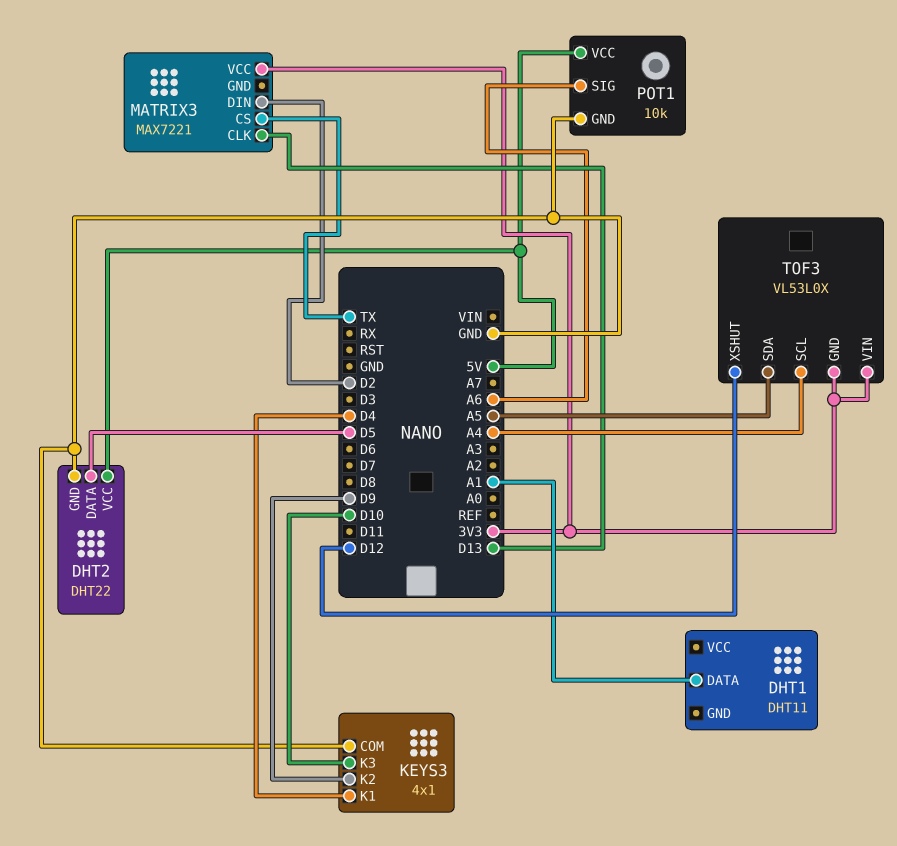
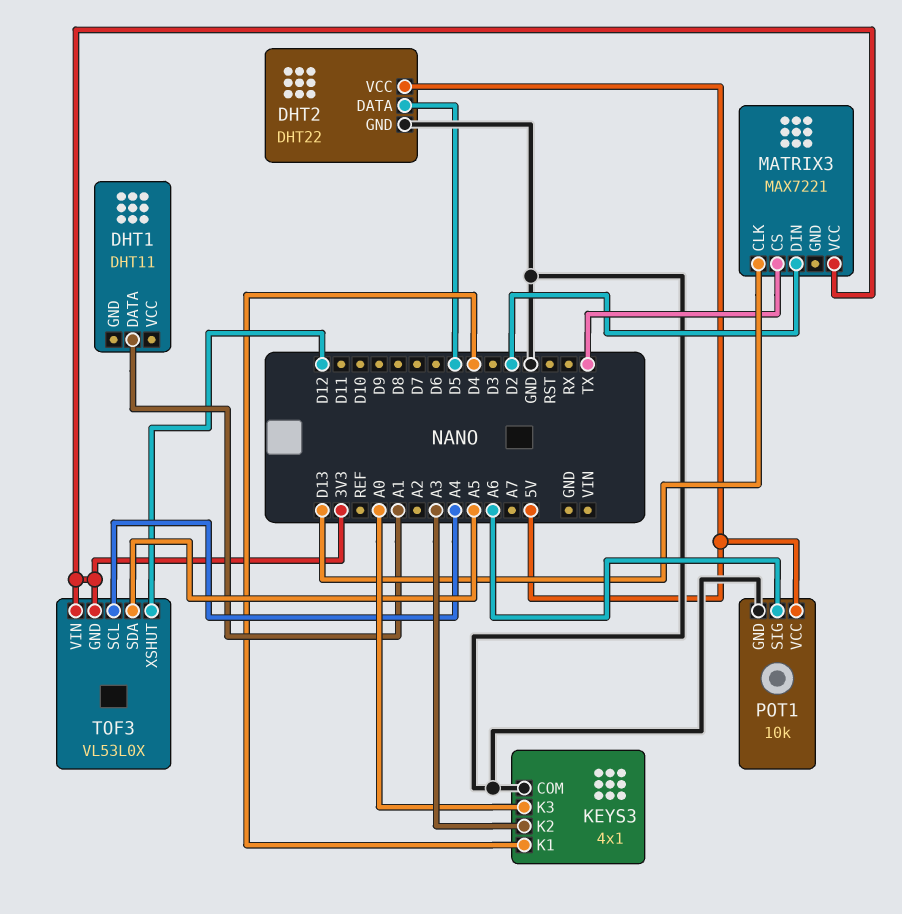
KEYS3 pin K2: D9 -> A3
KEYS3 pin K3: D10 -> A0

